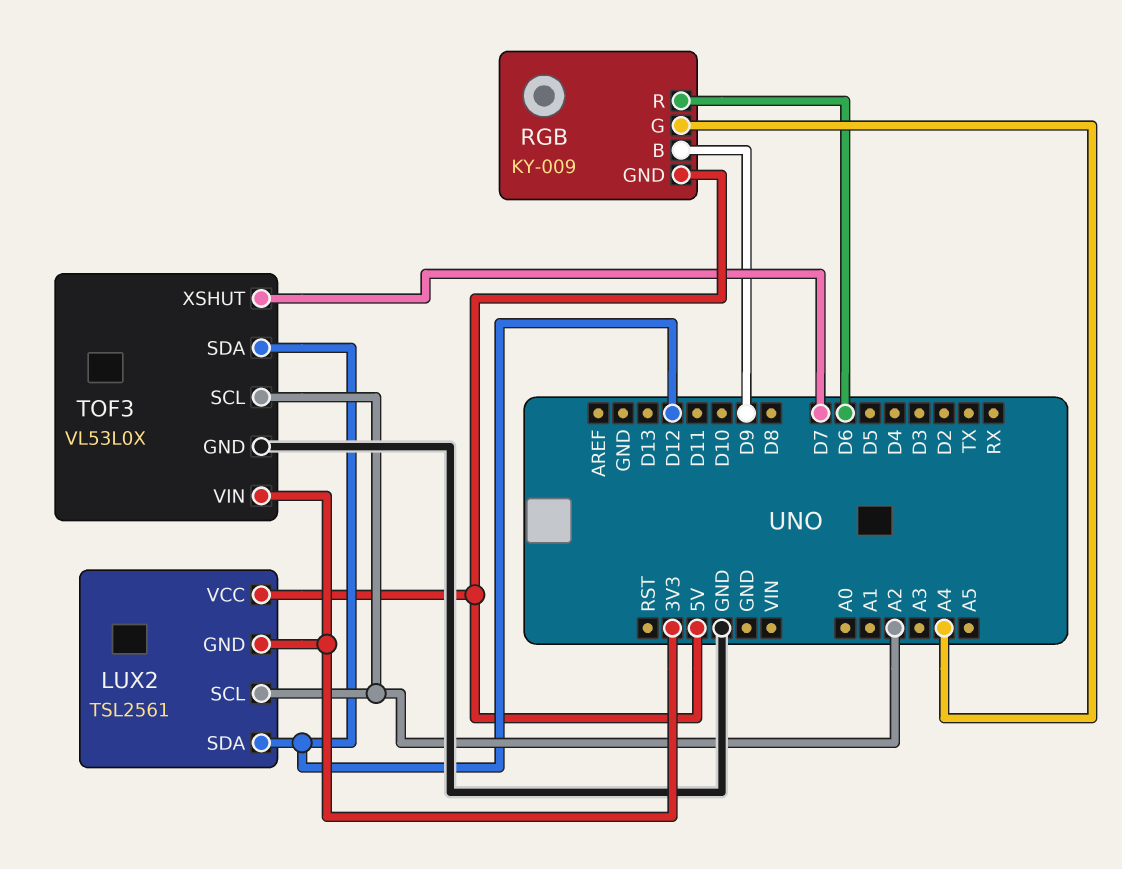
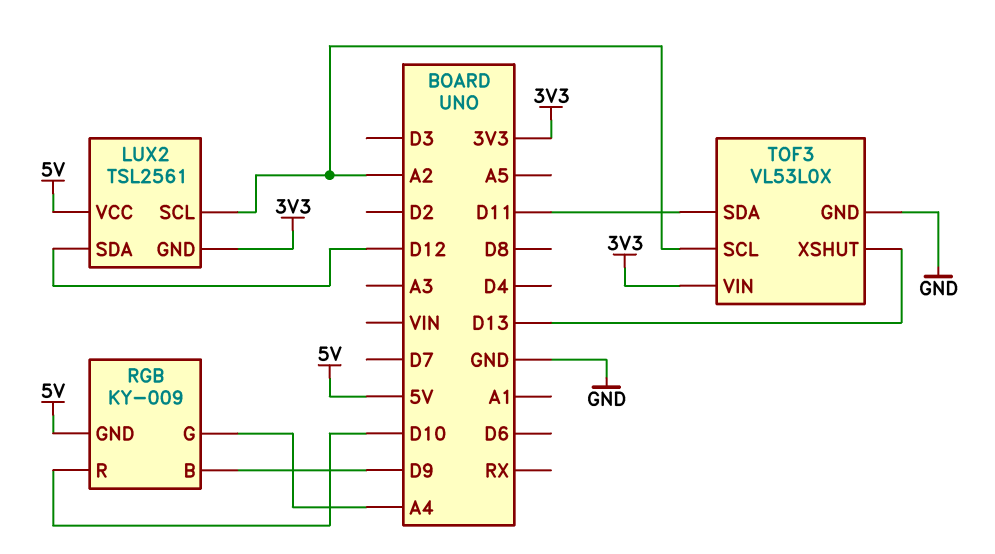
RGB pin R: D6 -> D10
TOF3 pin SDA: D12 -> D11
TOF3 pin XSHUT: D7 -> D13

